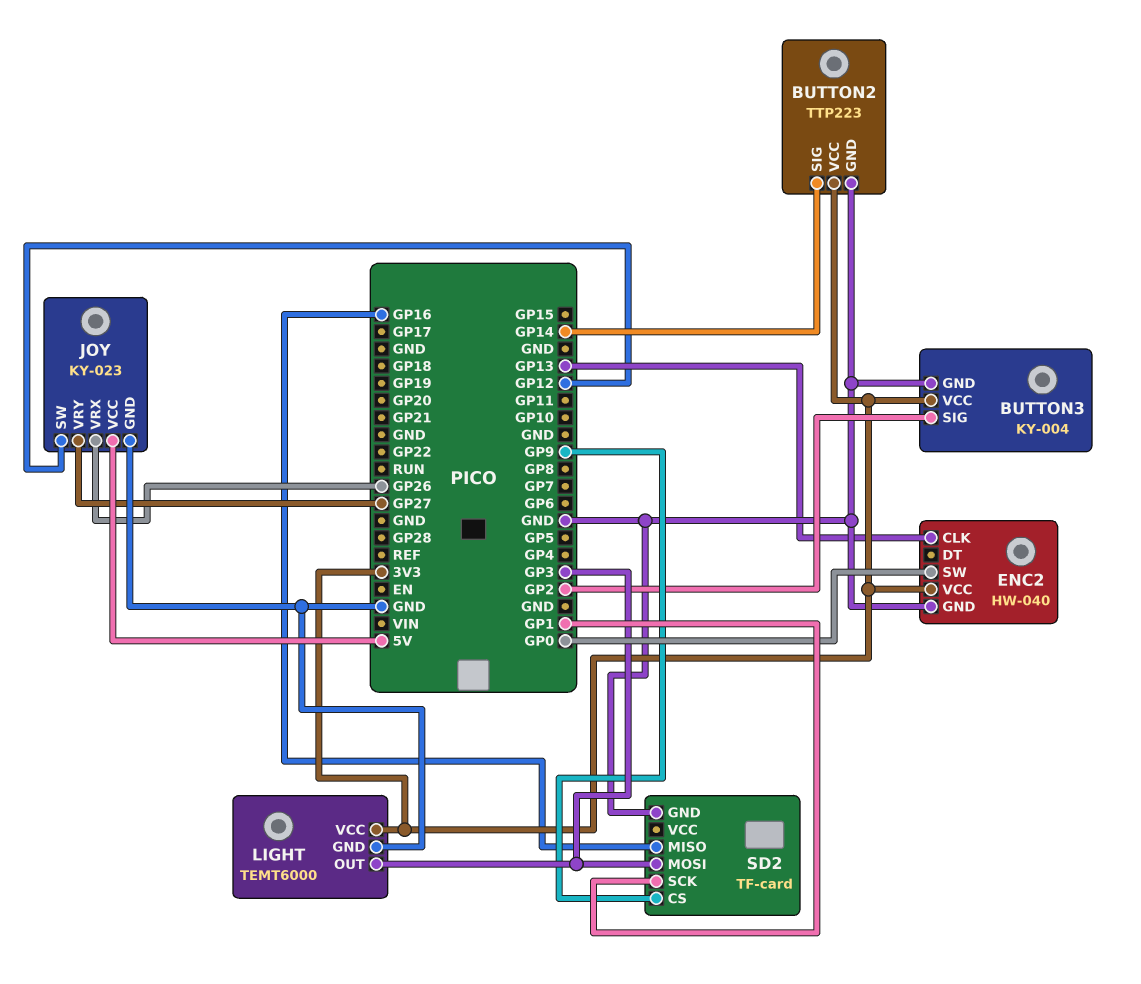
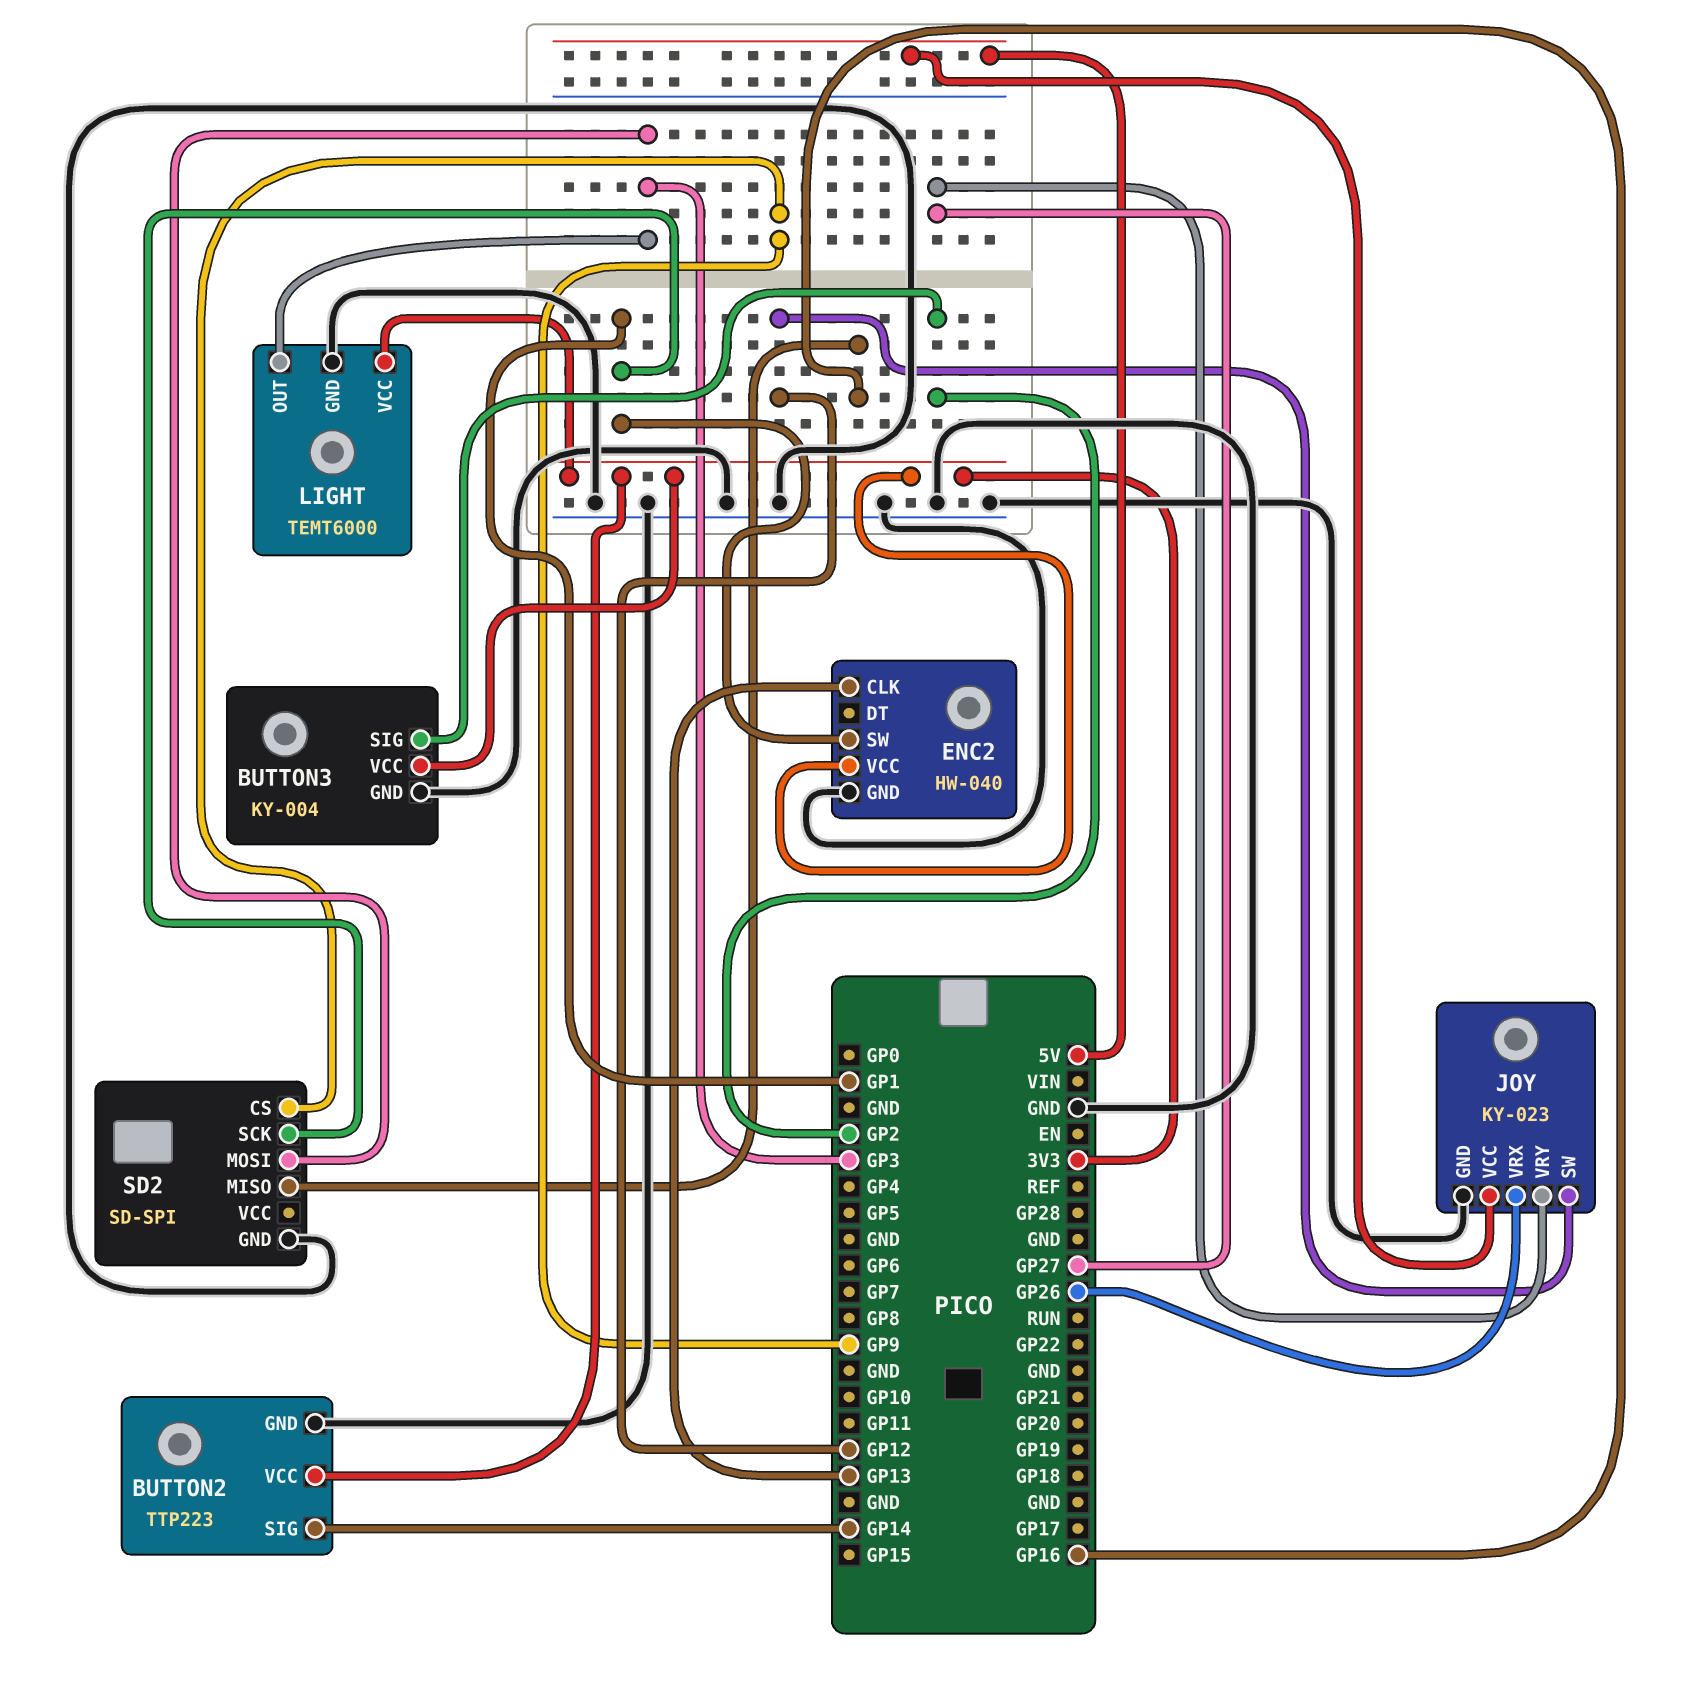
ENC2 pin SW: GP0 -> GP1
SD2: TF-card -> SD-SPI

